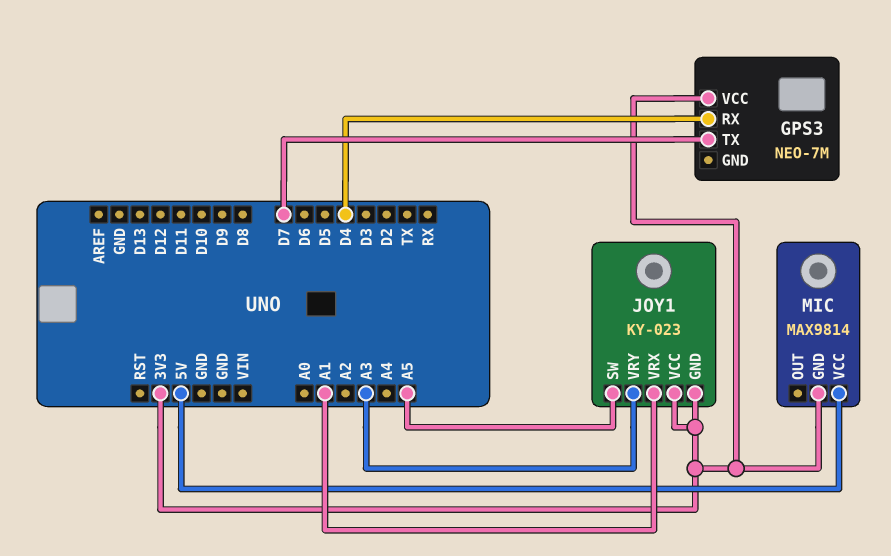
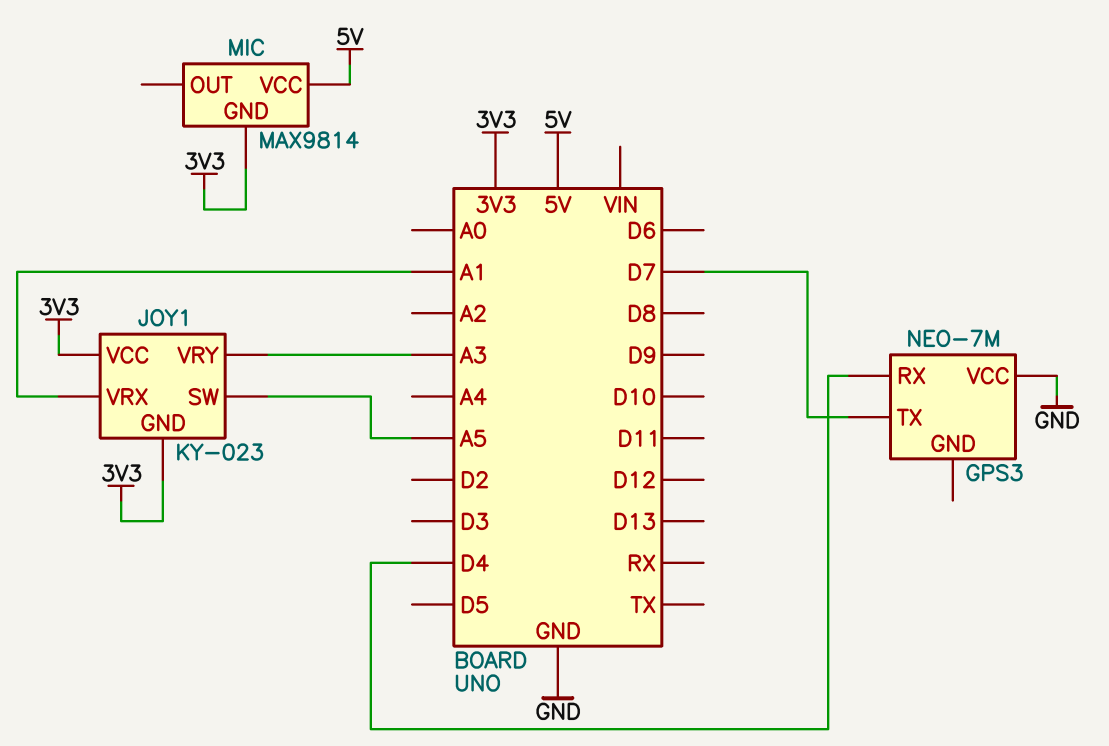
GPS3 pin VCC: 3V3 -> GND

